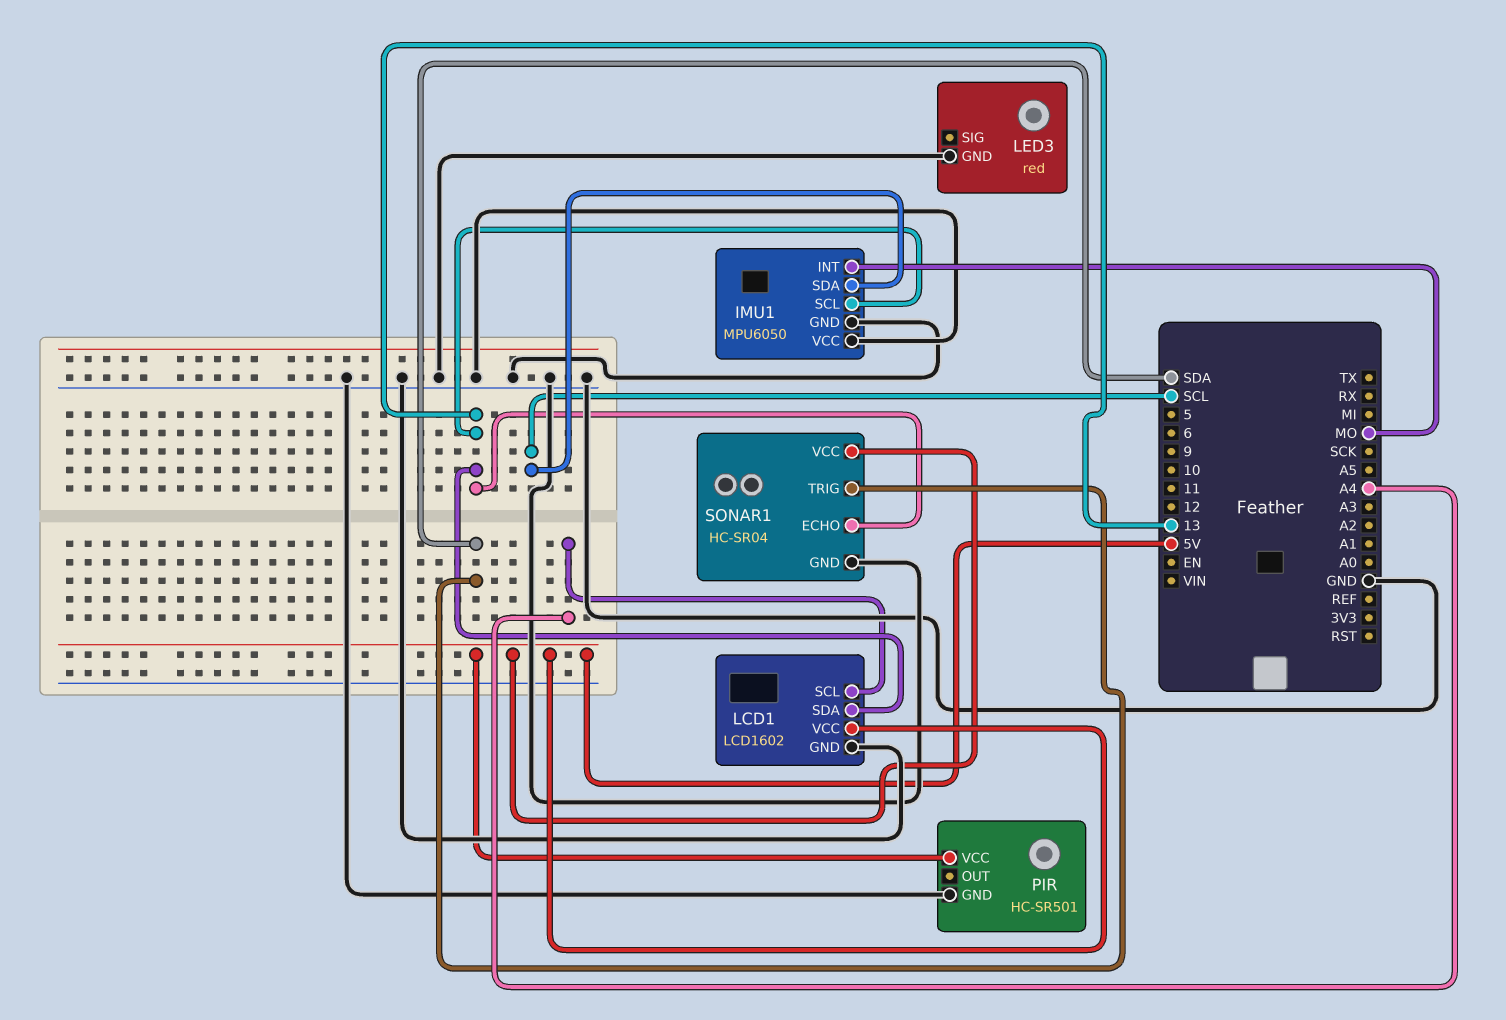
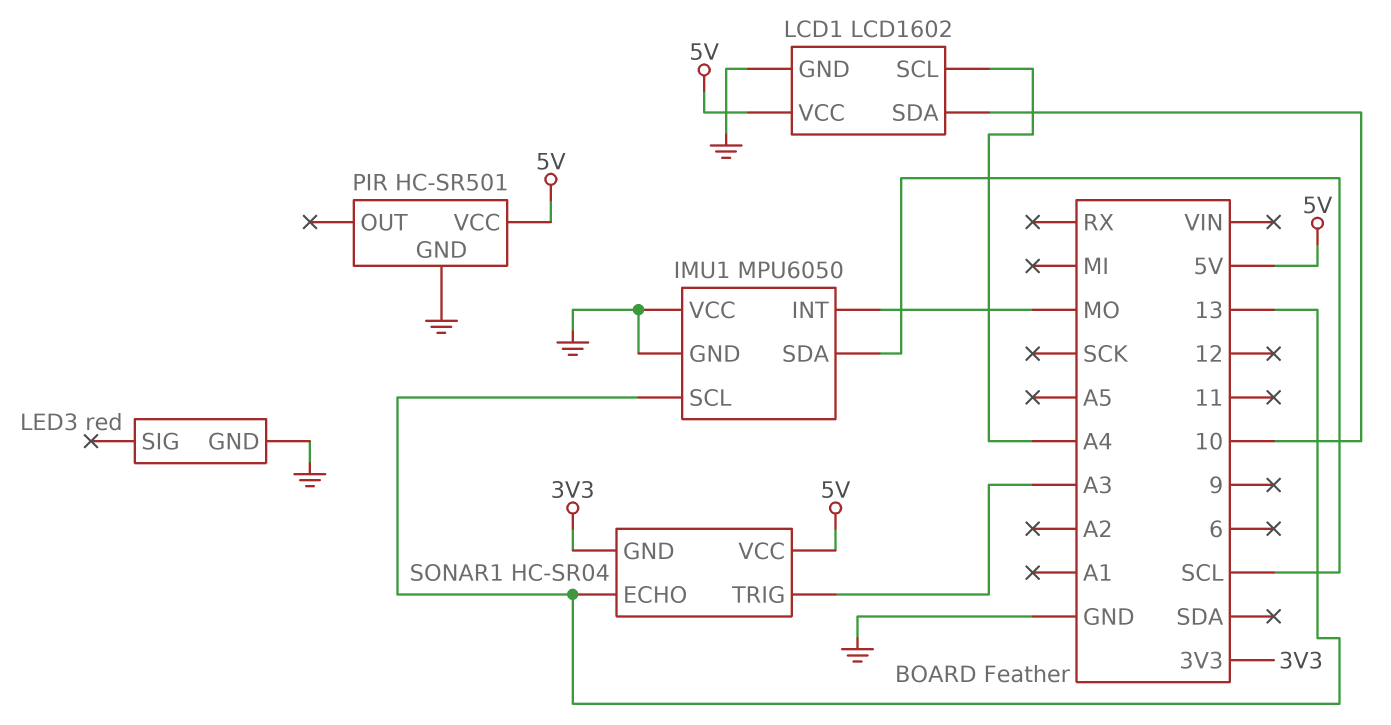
LCD1 pin SDA: 13 -> 10
SONAR1 pin GND: GND -> 3V3
SONAR1 pin TRIG: SDA -> A3

